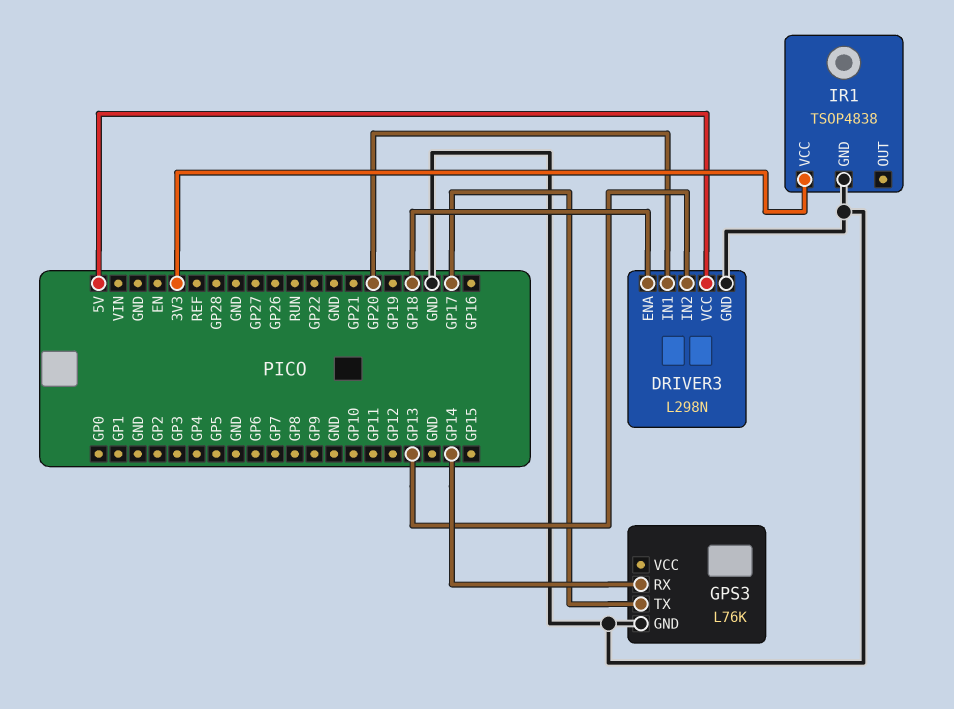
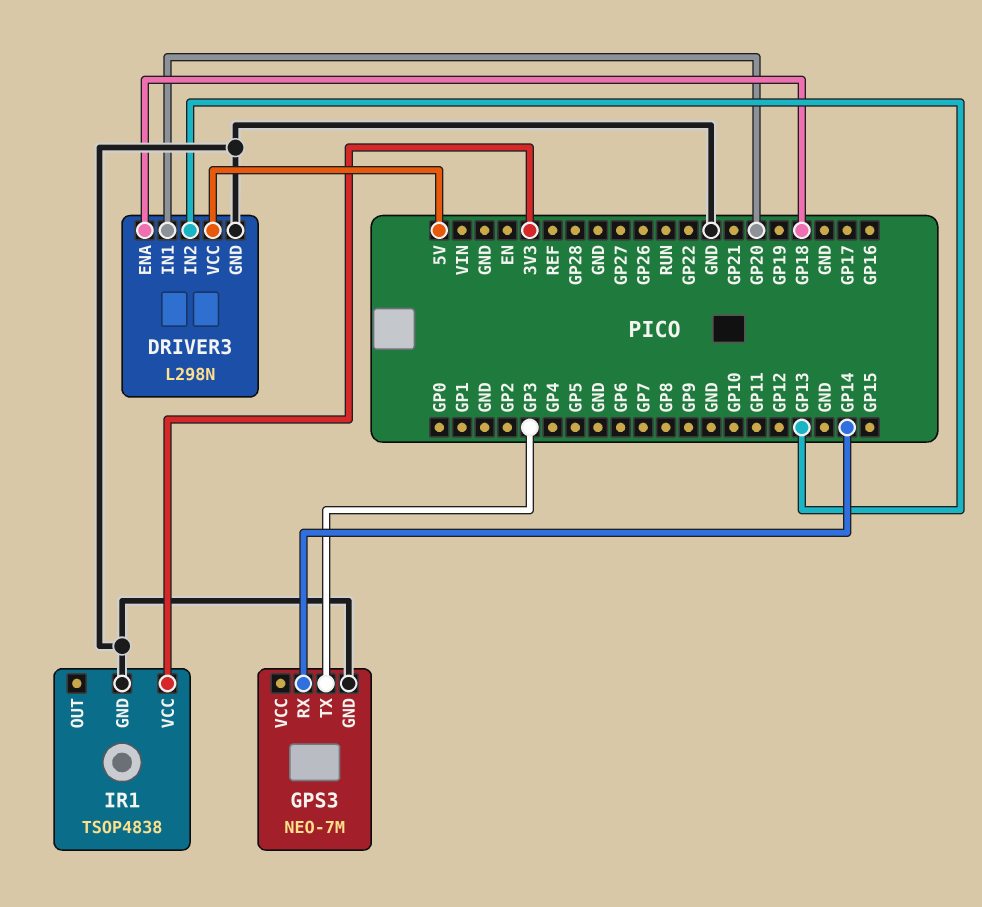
GPS3: L76K -> NEO-7M
GPS3 pin TX: GP17 -> GP3

